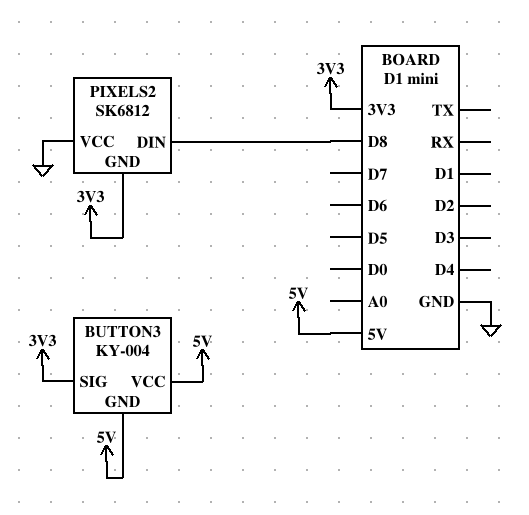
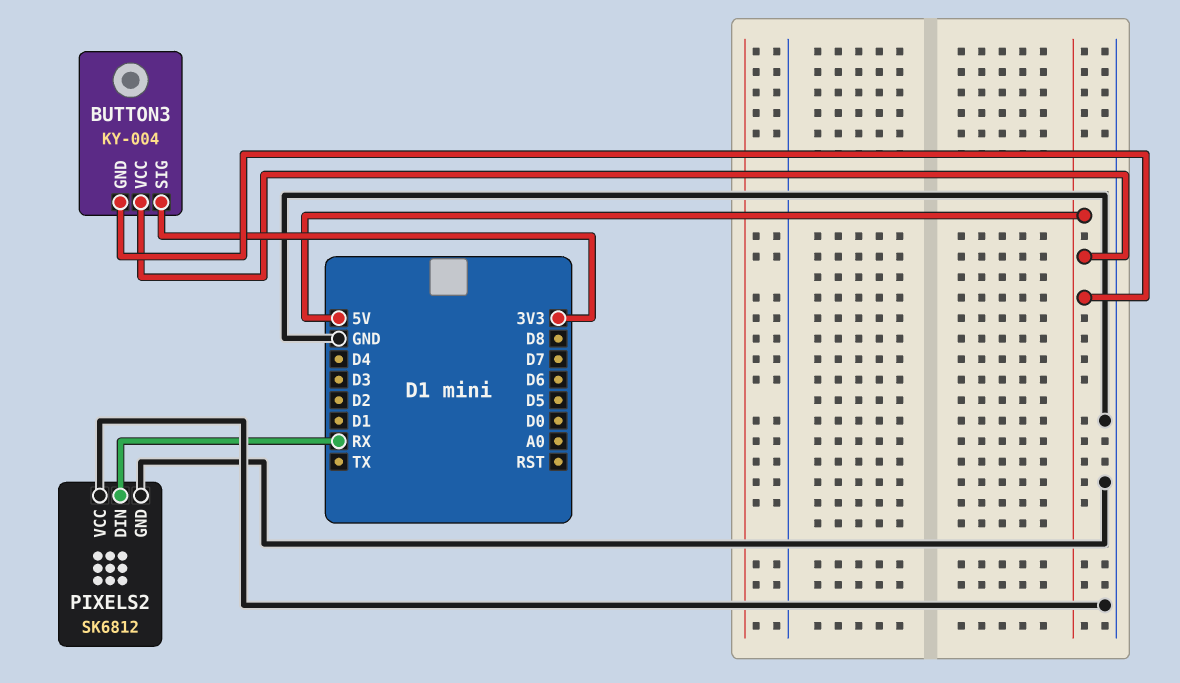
PIXELS2 pin DIN: D8 -> RX
PIXELS2 pin GND: 3V3 -> GND

